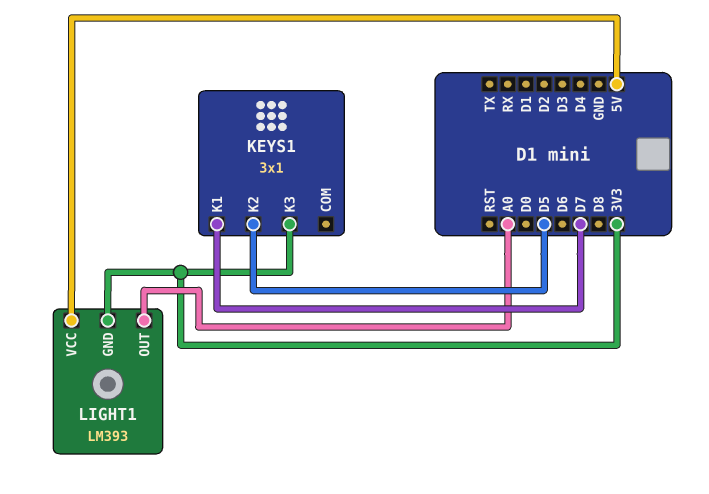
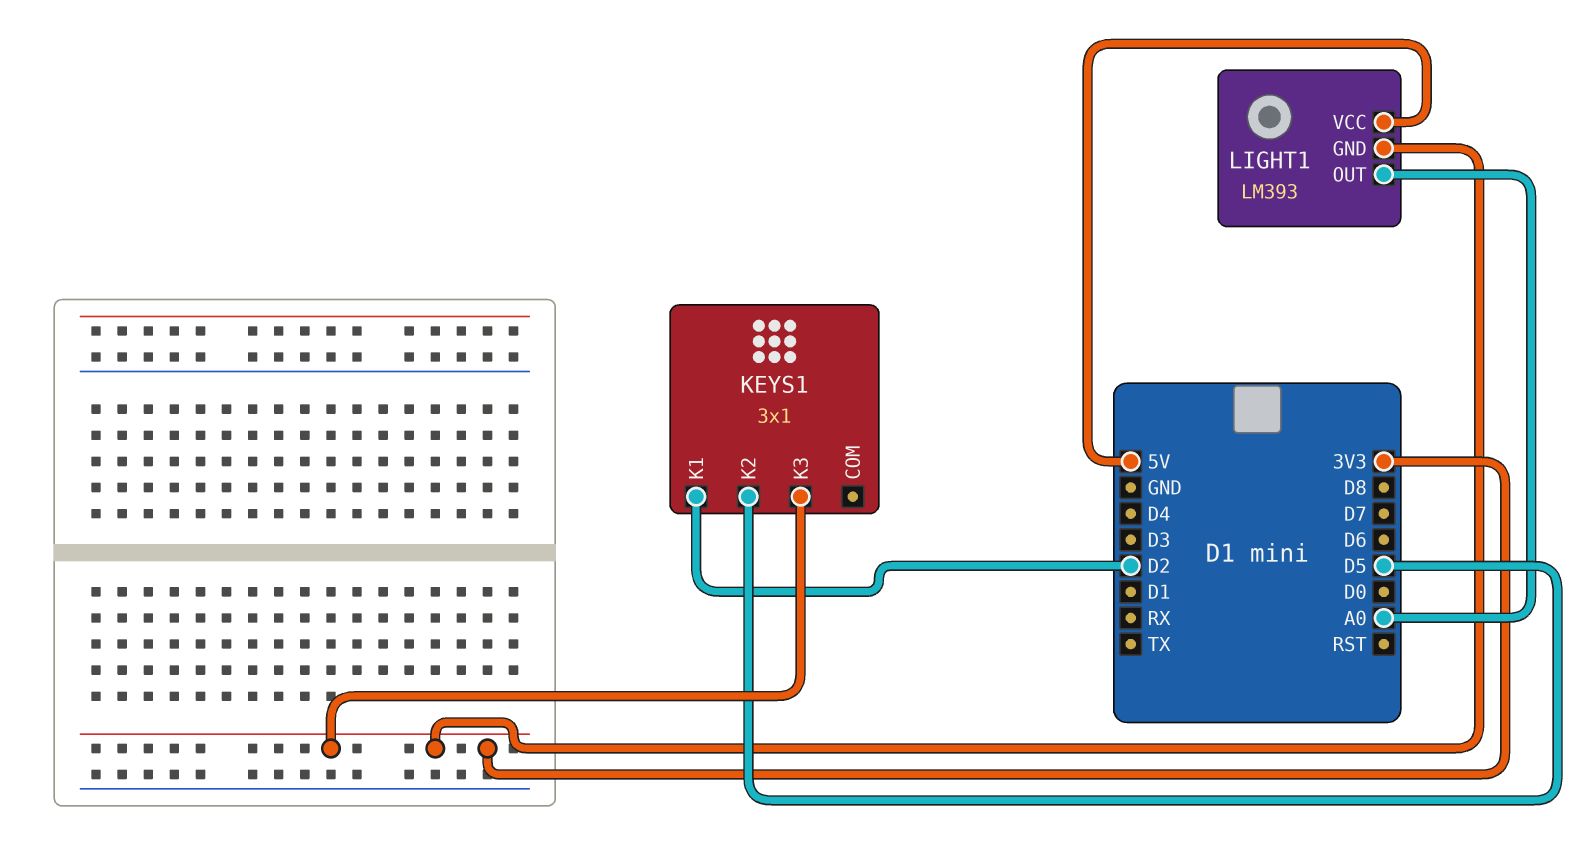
KEYS1 pin K1: D7 -> D2

